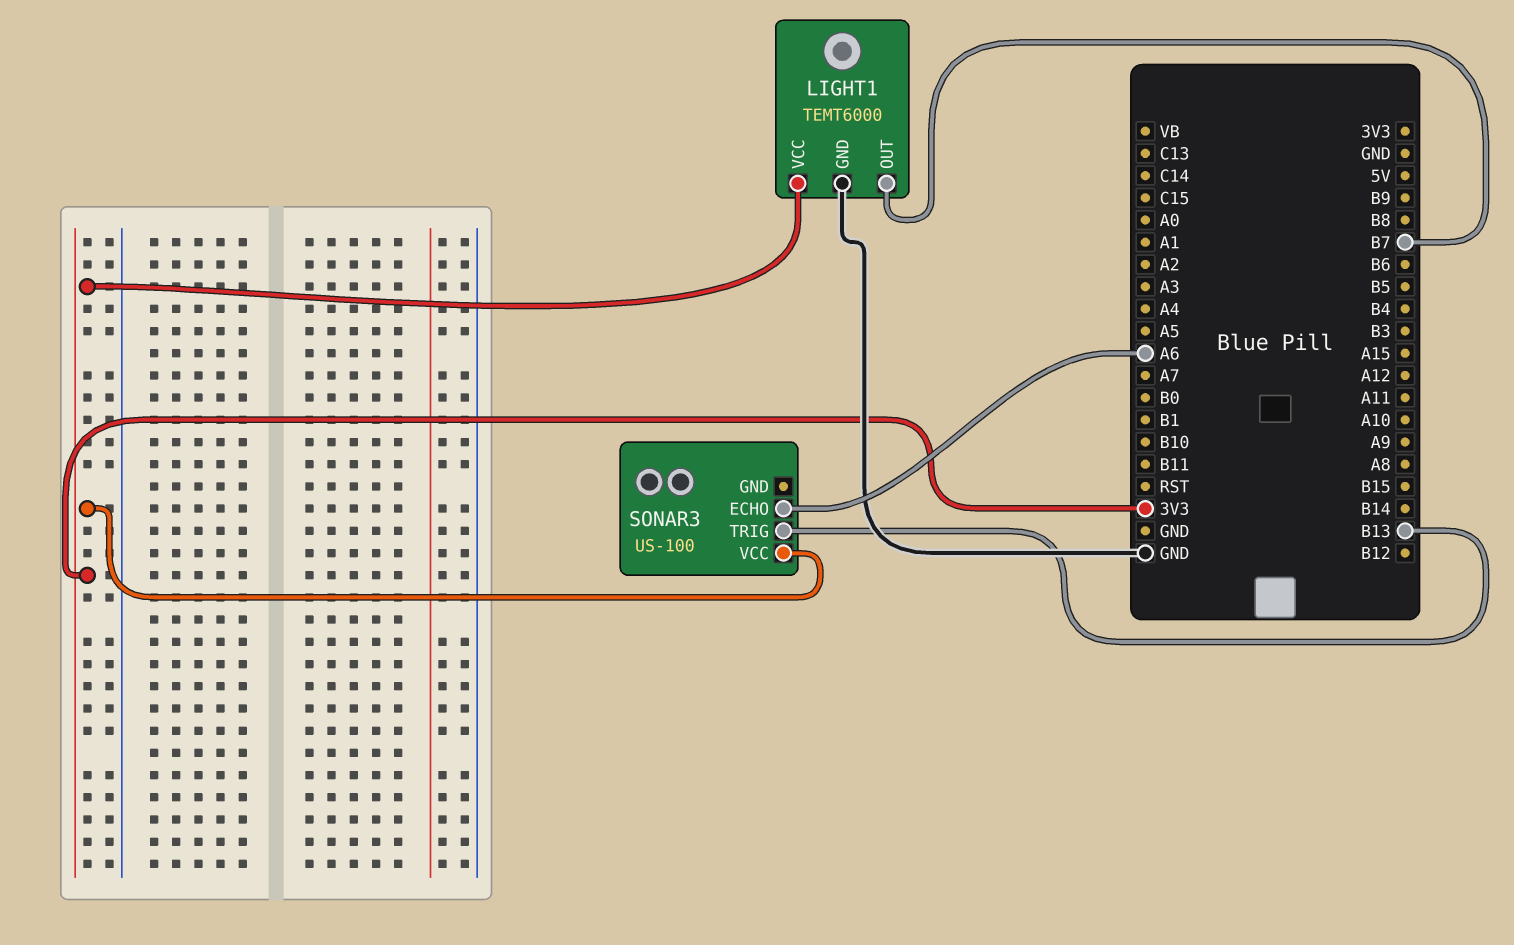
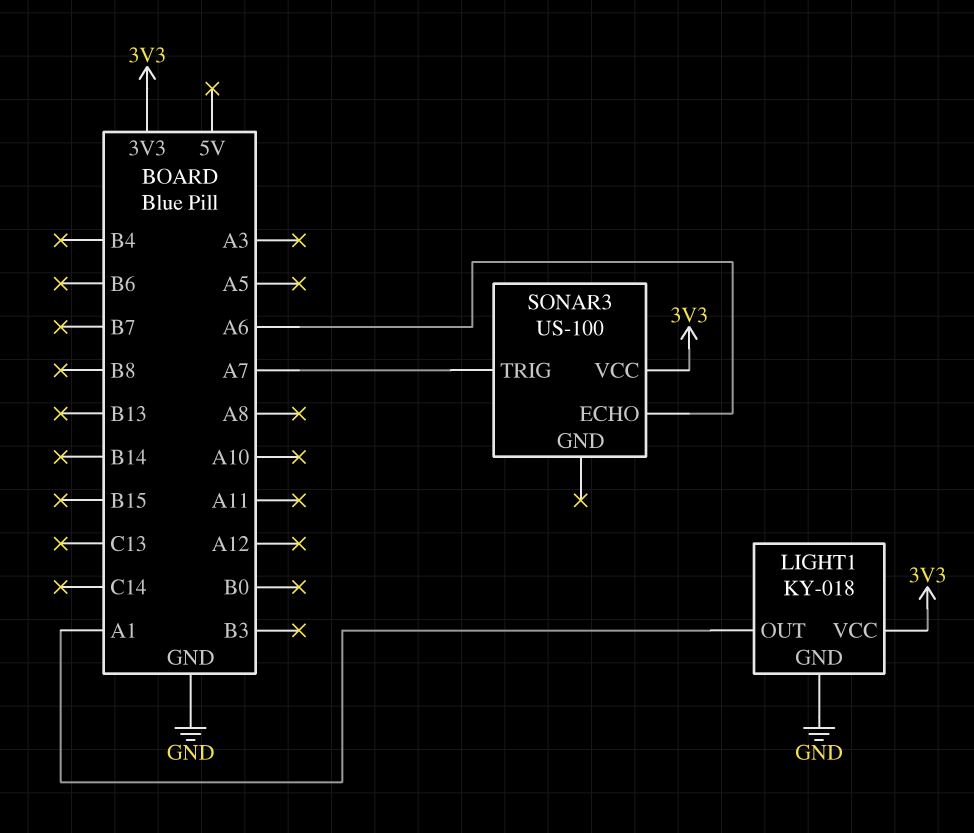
LIGHT1: TEMT6000 -> KY-018
LIGHT1 pin OUT: B7 -> A1
SONAR3 pin TRIG: B13 -> A7

